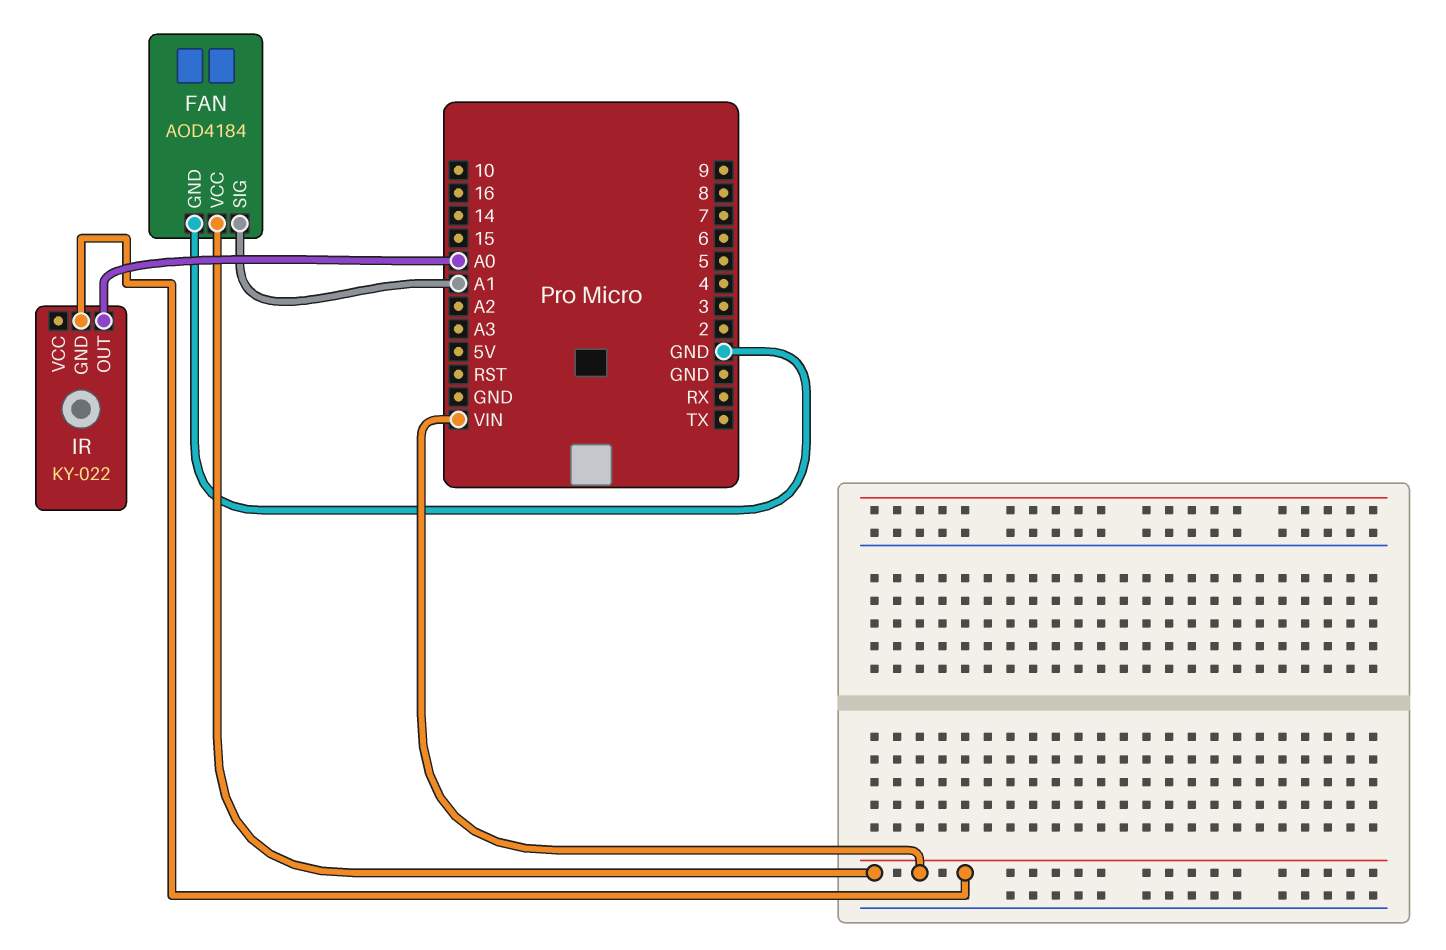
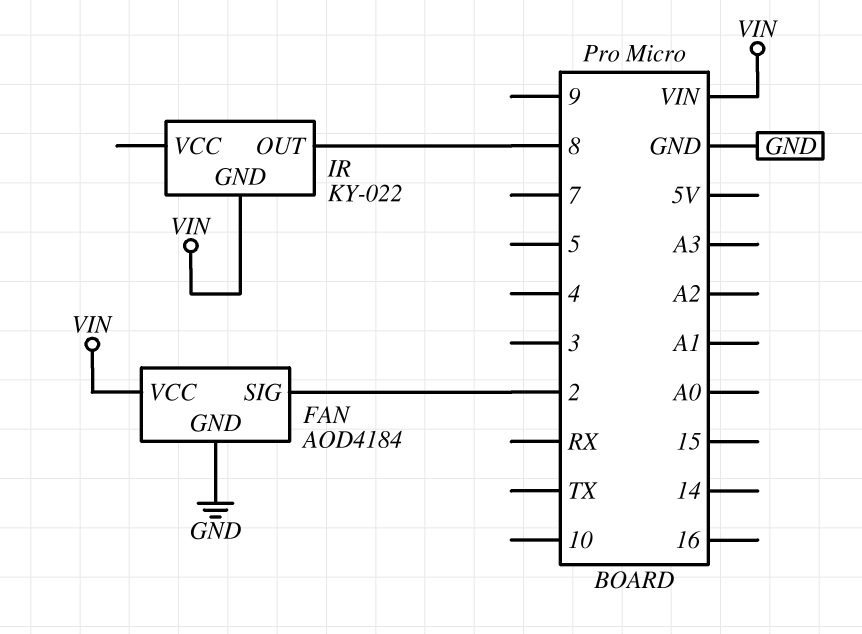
FAN pin SIG: A1 -> 2
IR pin OUT: A0 -> 8

